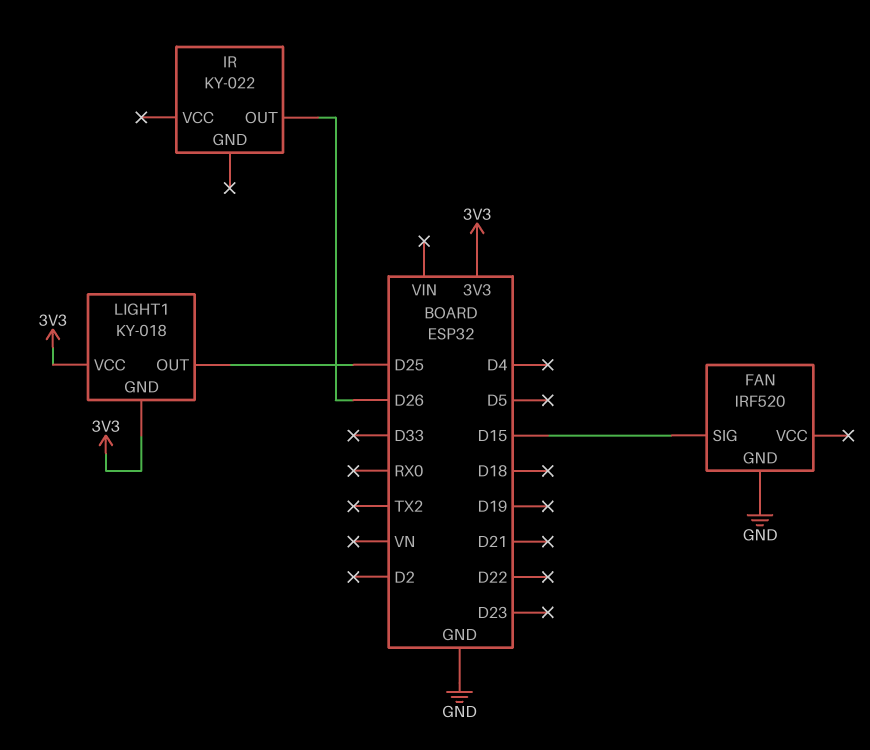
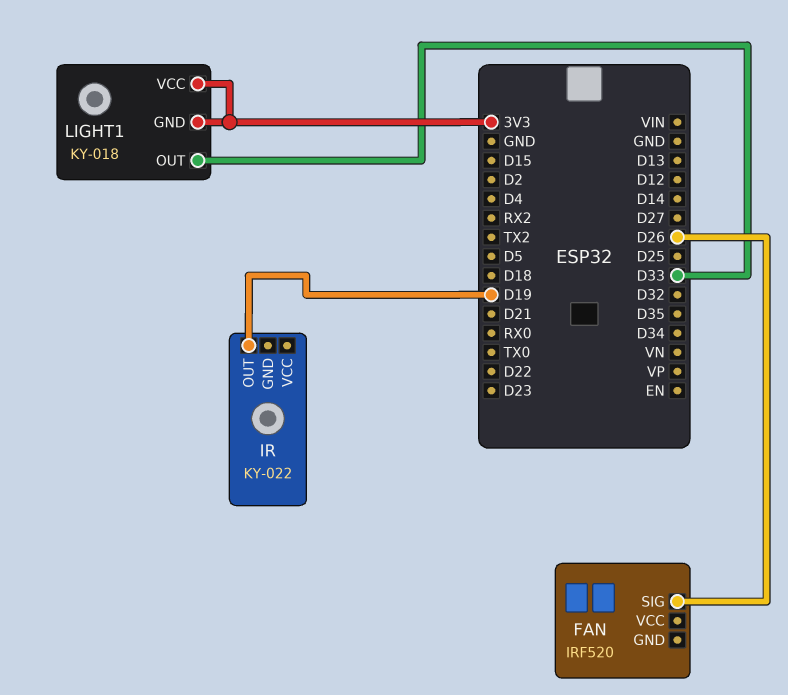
FAN pin GND: GND -> none
FAN pin SIG: D15 -> D26
IR pin OUT: D26 -> D19
LIGHT1 pin OUT: D25 -> D33

